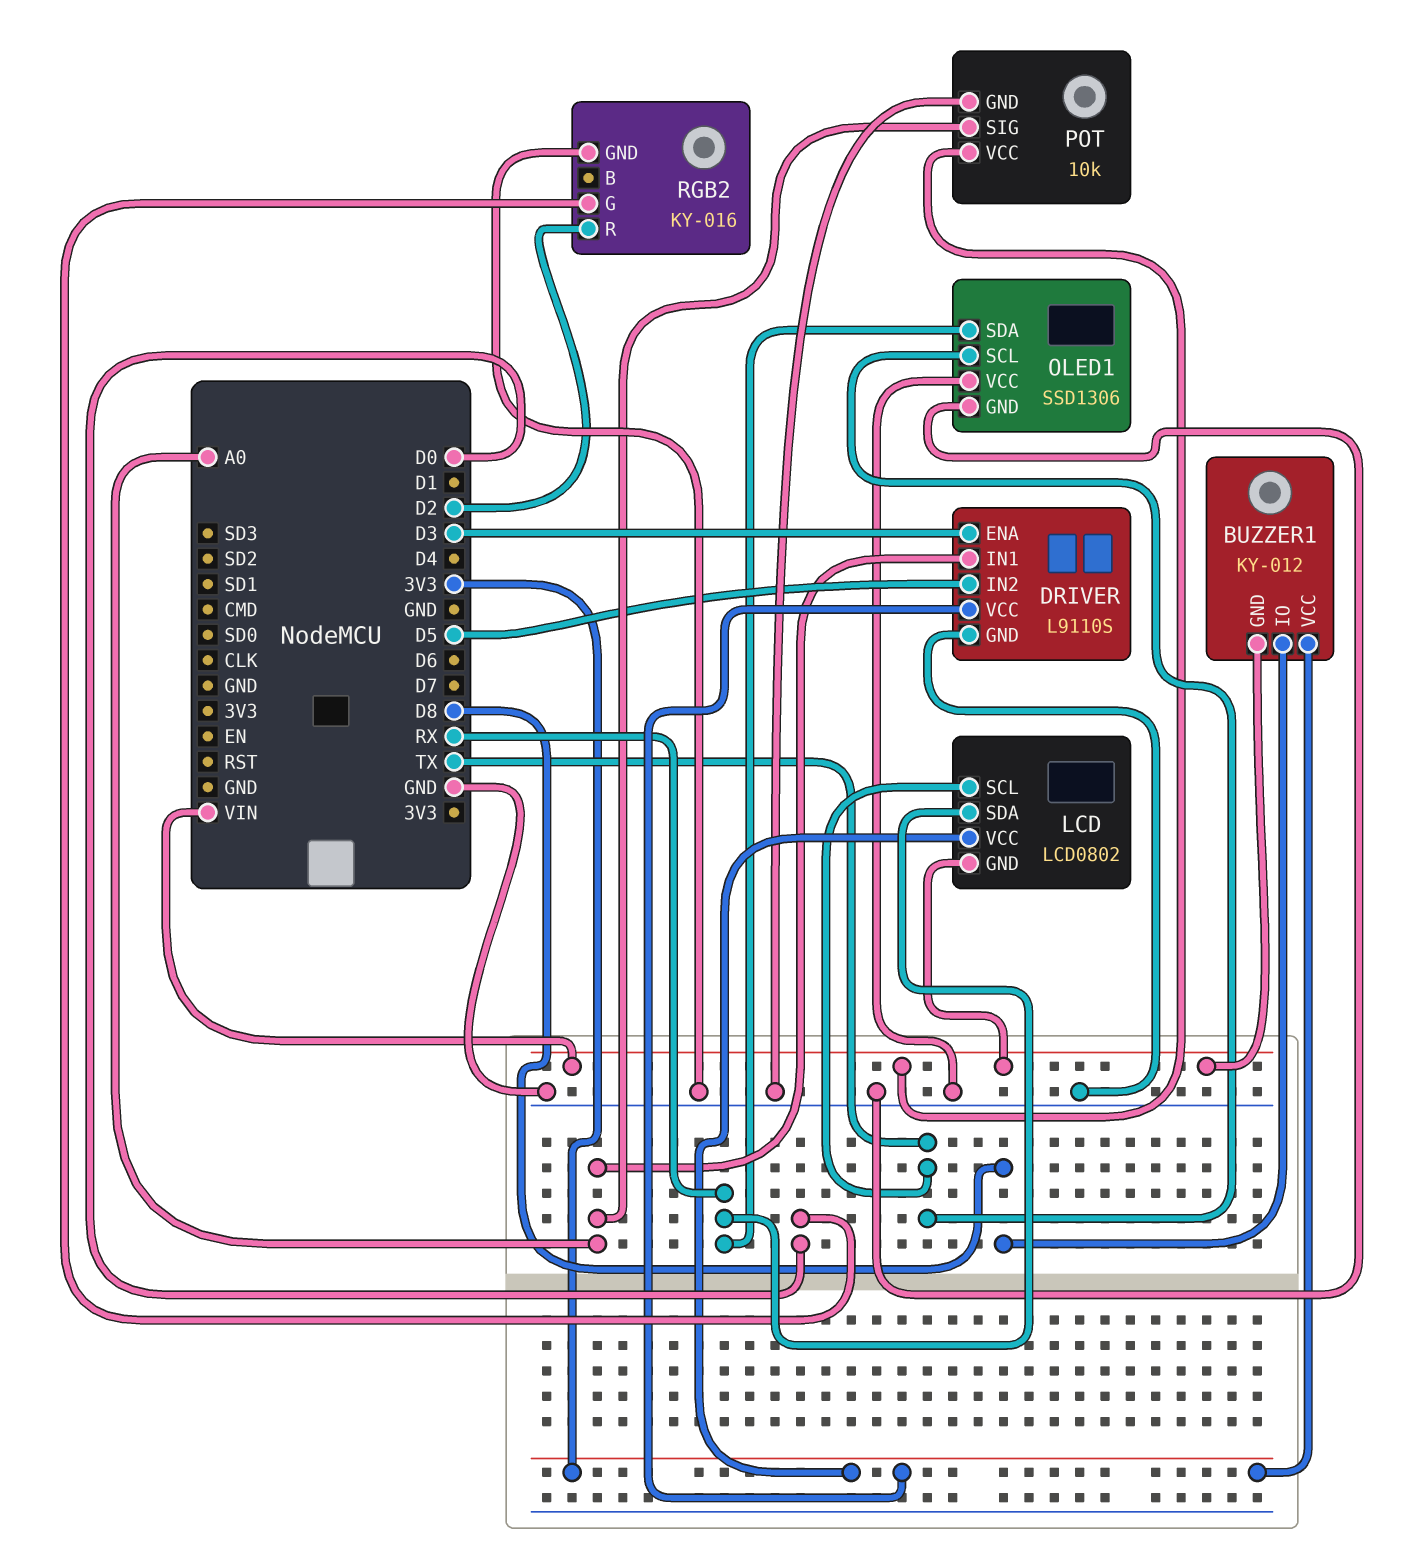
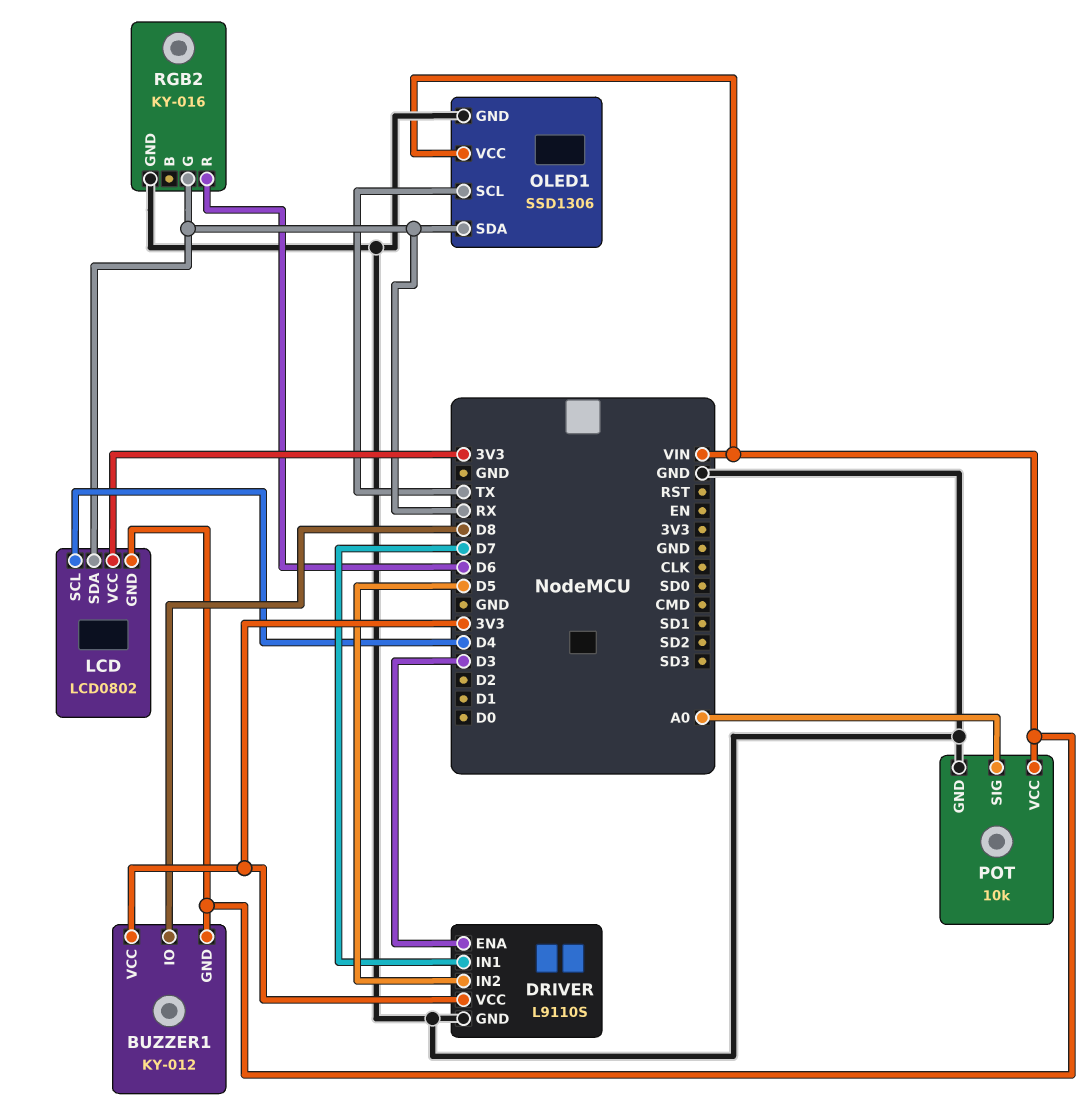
DRIVER pin IN1: A0 -> D7
LCD pin SCL: TX -> D4
OLED1 pin VCC: GND -> VIN
RGB2 pin G: D0 -> RX
RGB2 pin R: D2 -> D6

